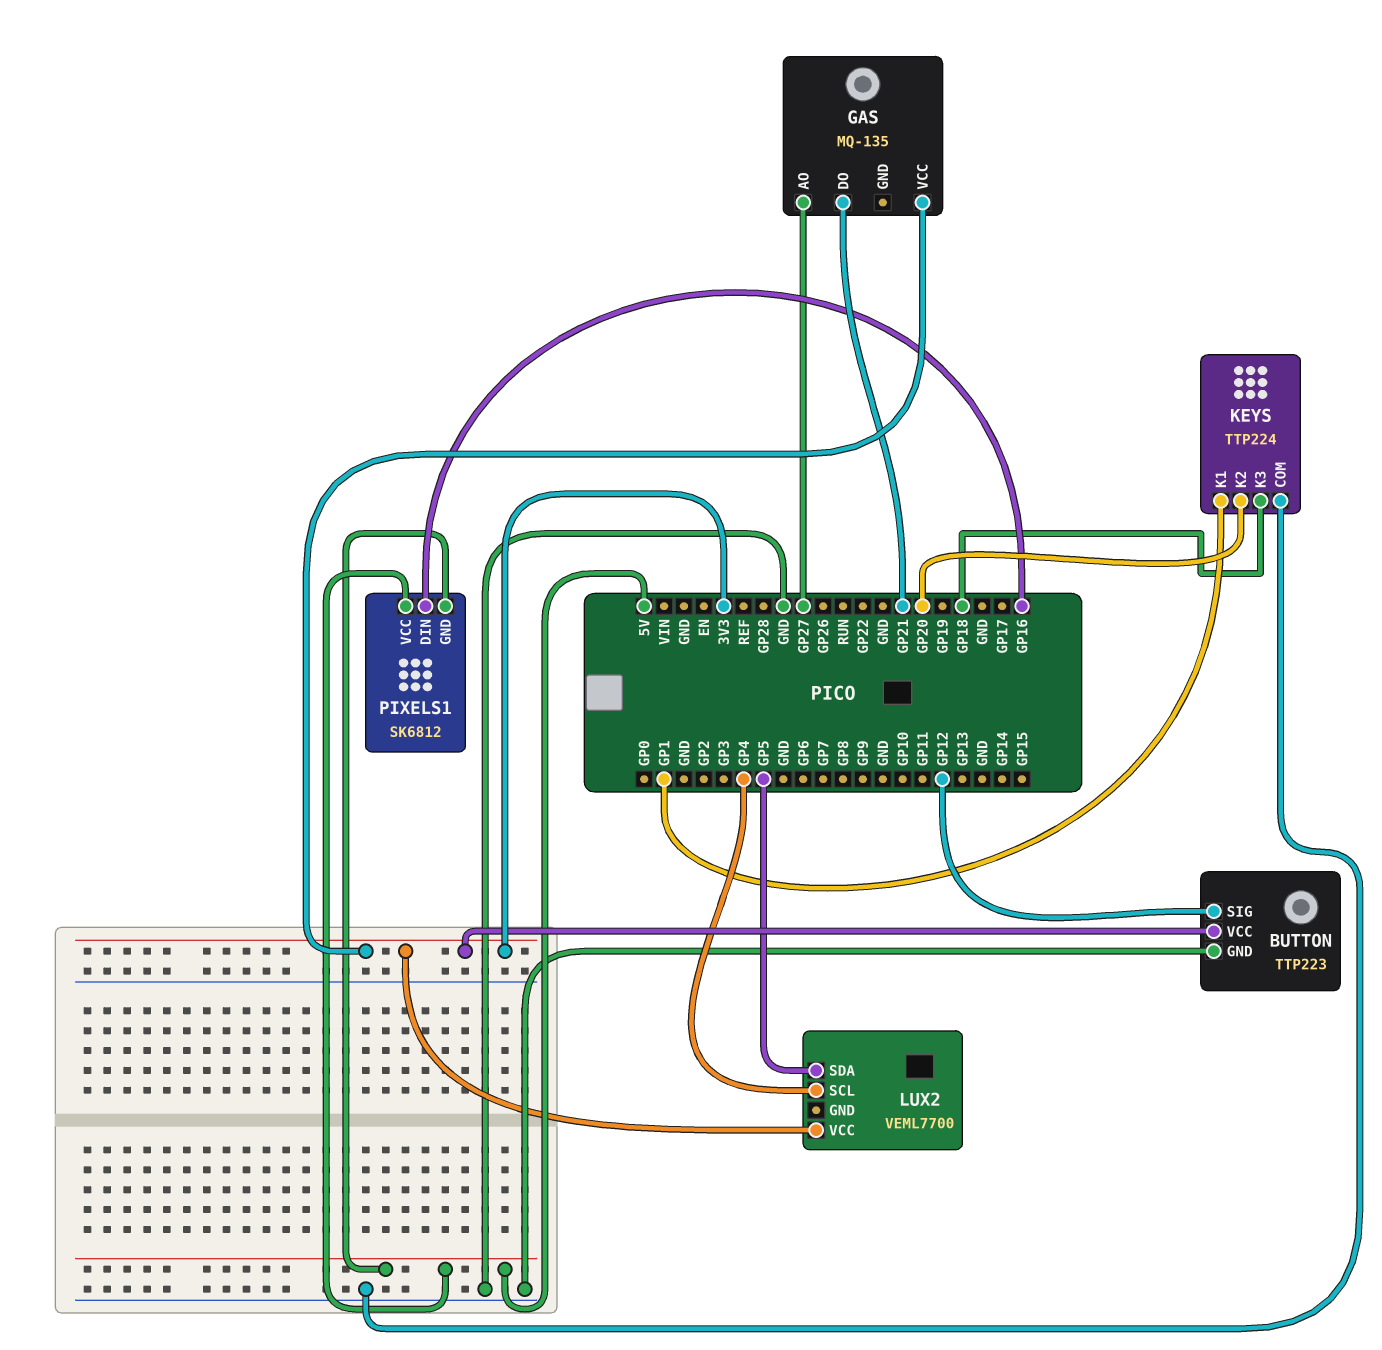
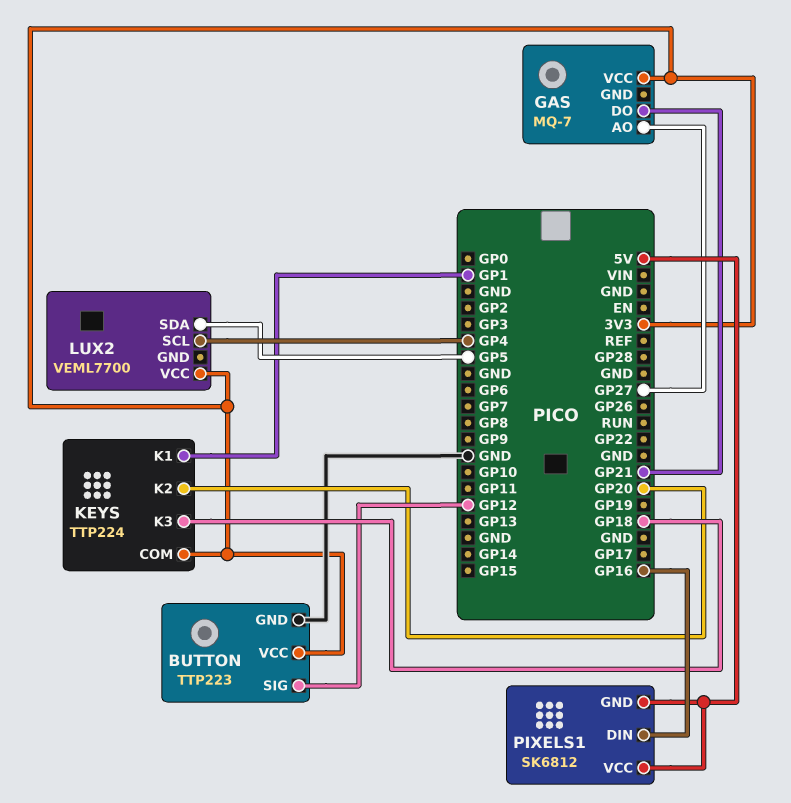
GAS: MQ-135 -> MQ-7
KEYS pin COM: GND -> 3V3

